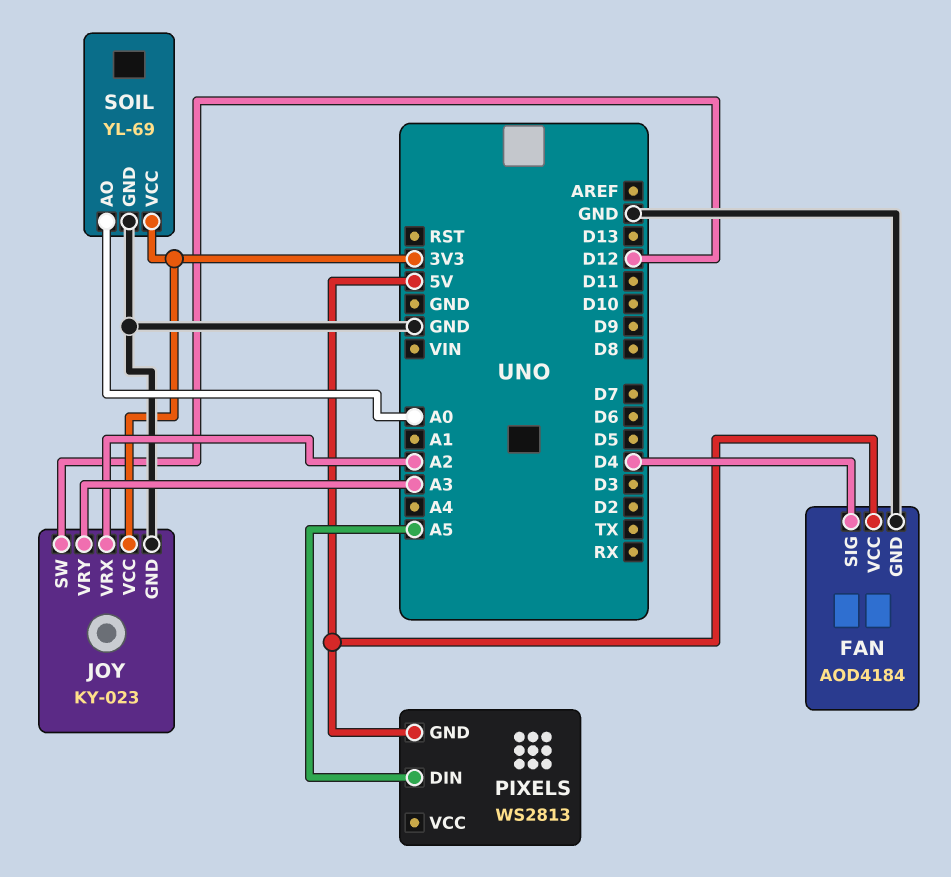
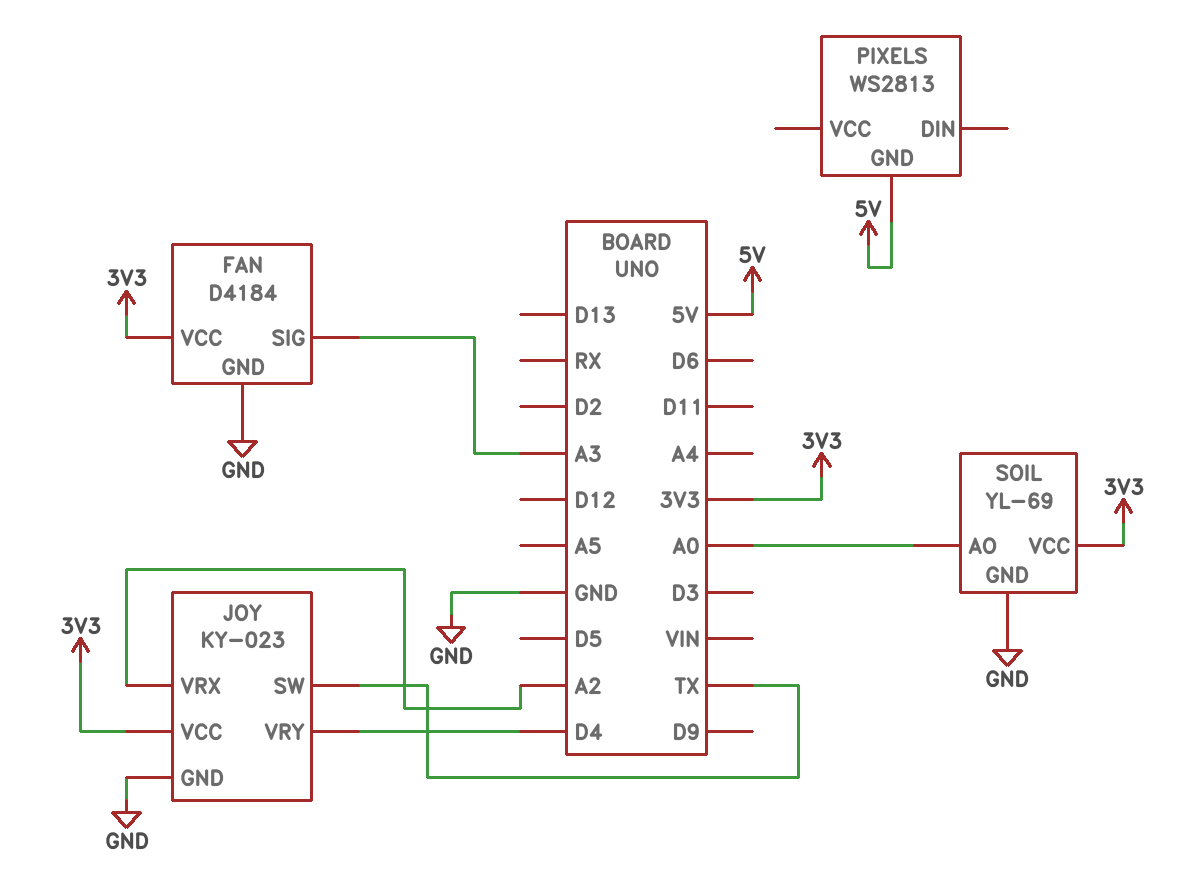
FAN: AOD4184 -> D4184
FAN pin SIG: D4 -> A3
FAN pin VCC: 5V -> 3V3
JOY pin SW: D12 -> TX
JOY pin VRY: A3 -> D4
PIXELS pin DIN: A5 -> none

